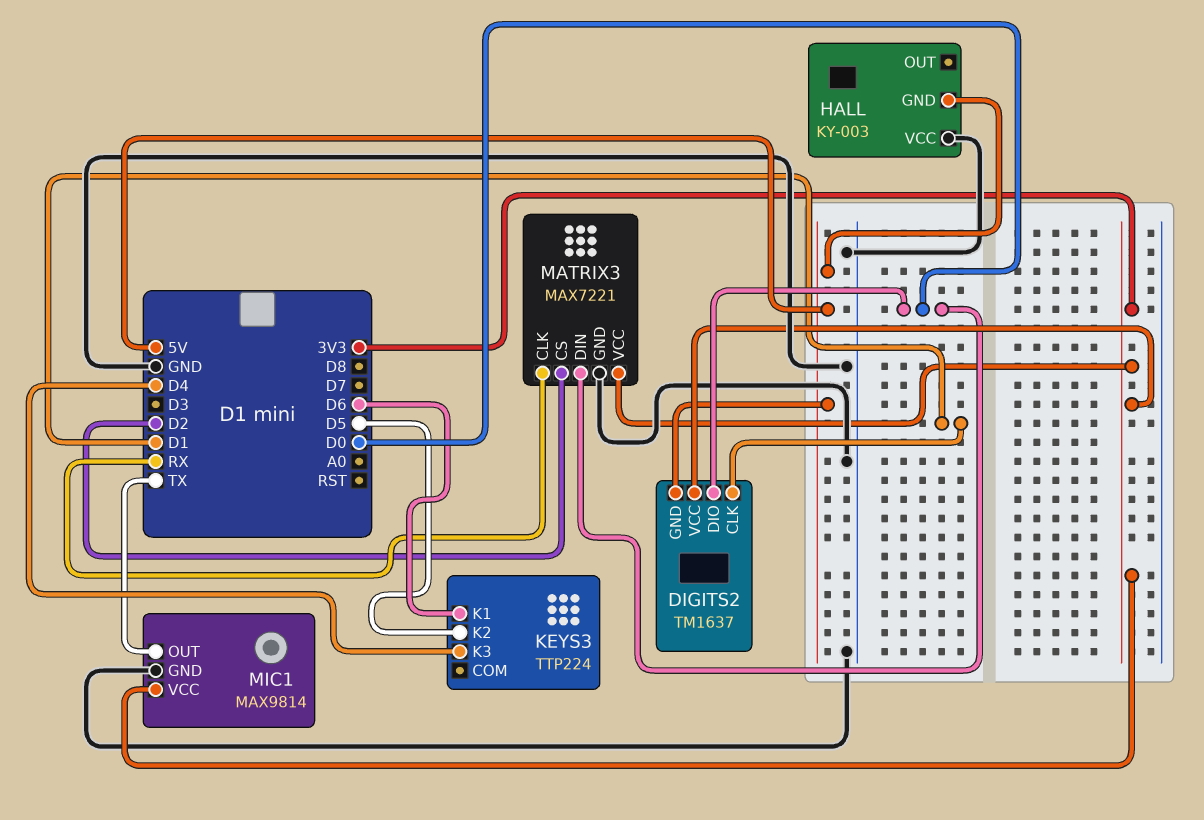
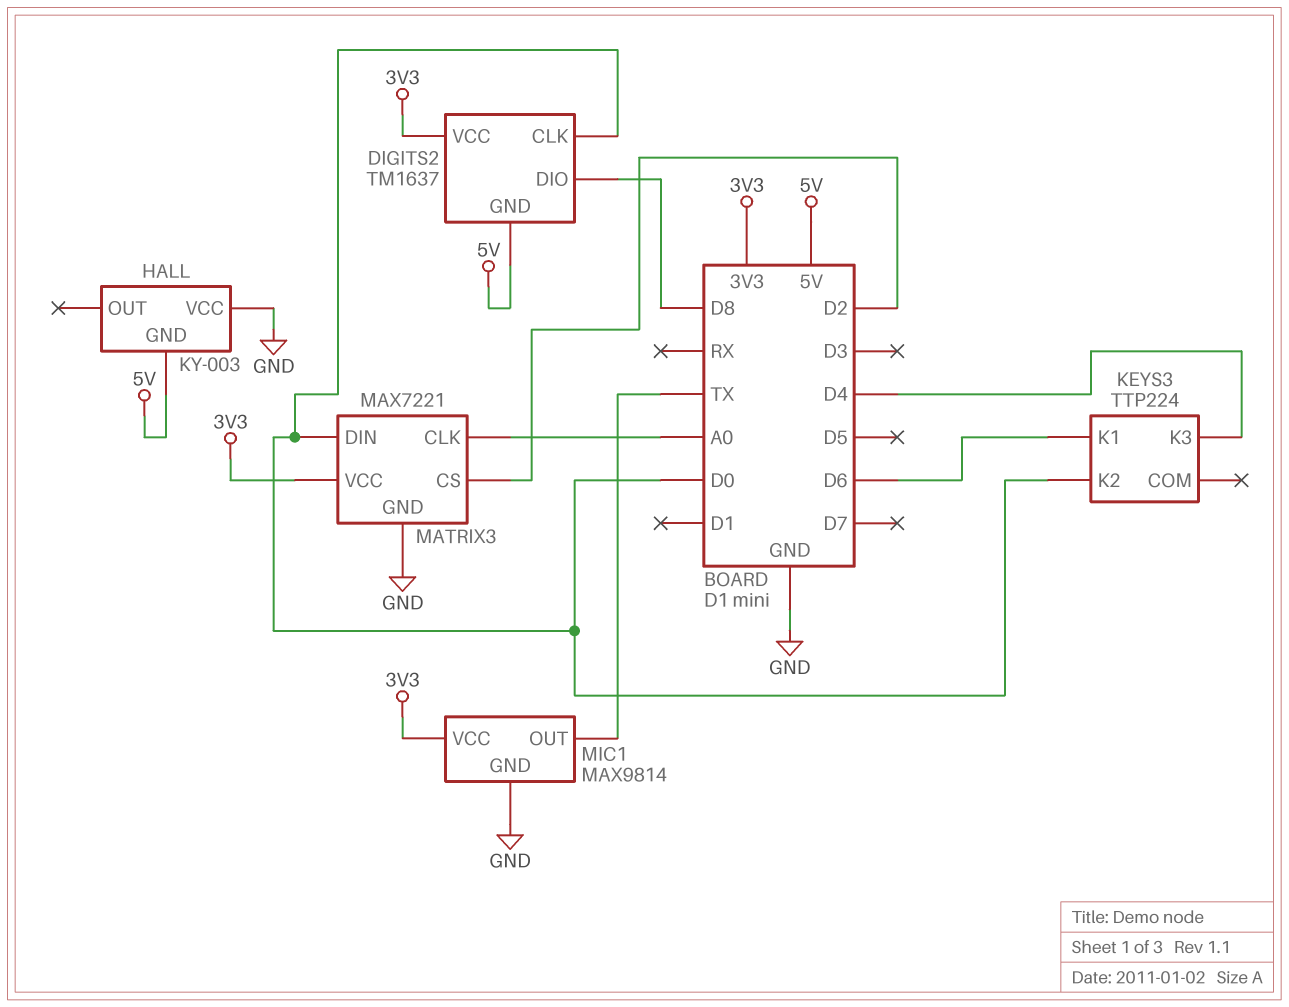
DIGITS2 pin CLK: D1 -> D0
DIGITS2 pin DIO: D0 -> D8
KEYS3 pin K2: D5 -> D0
MATRIX3 pin CLK: RX -> A0

